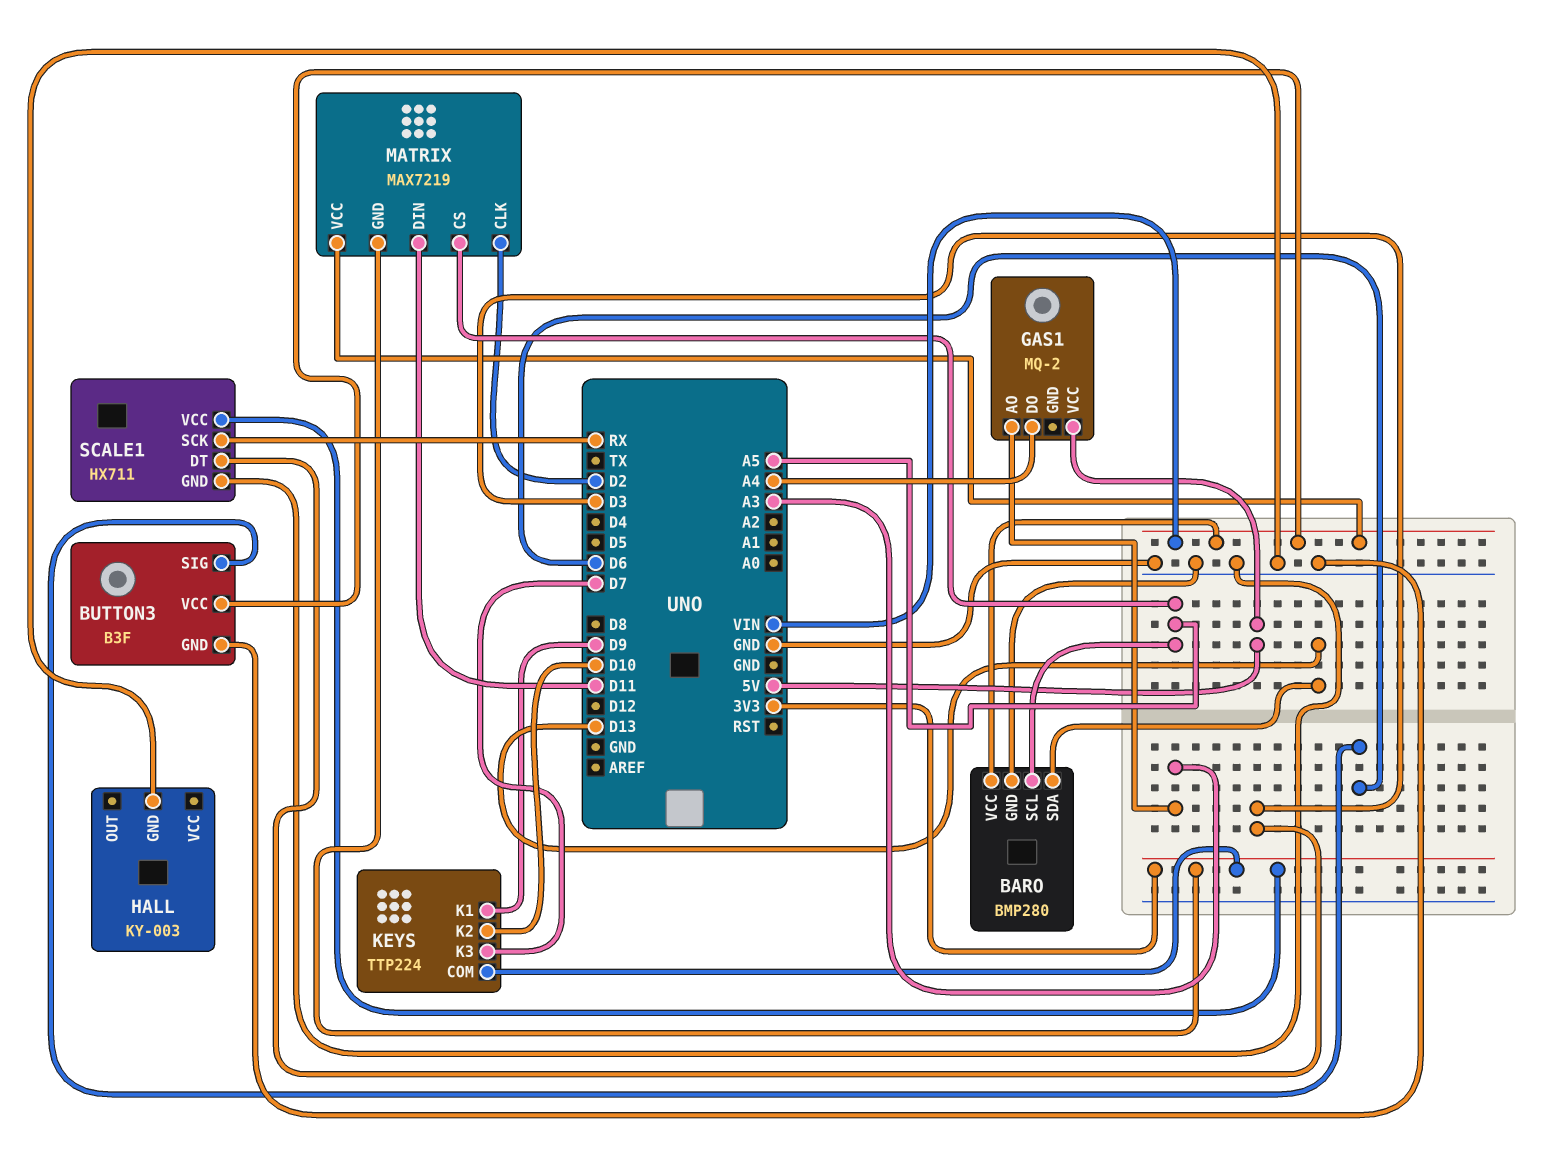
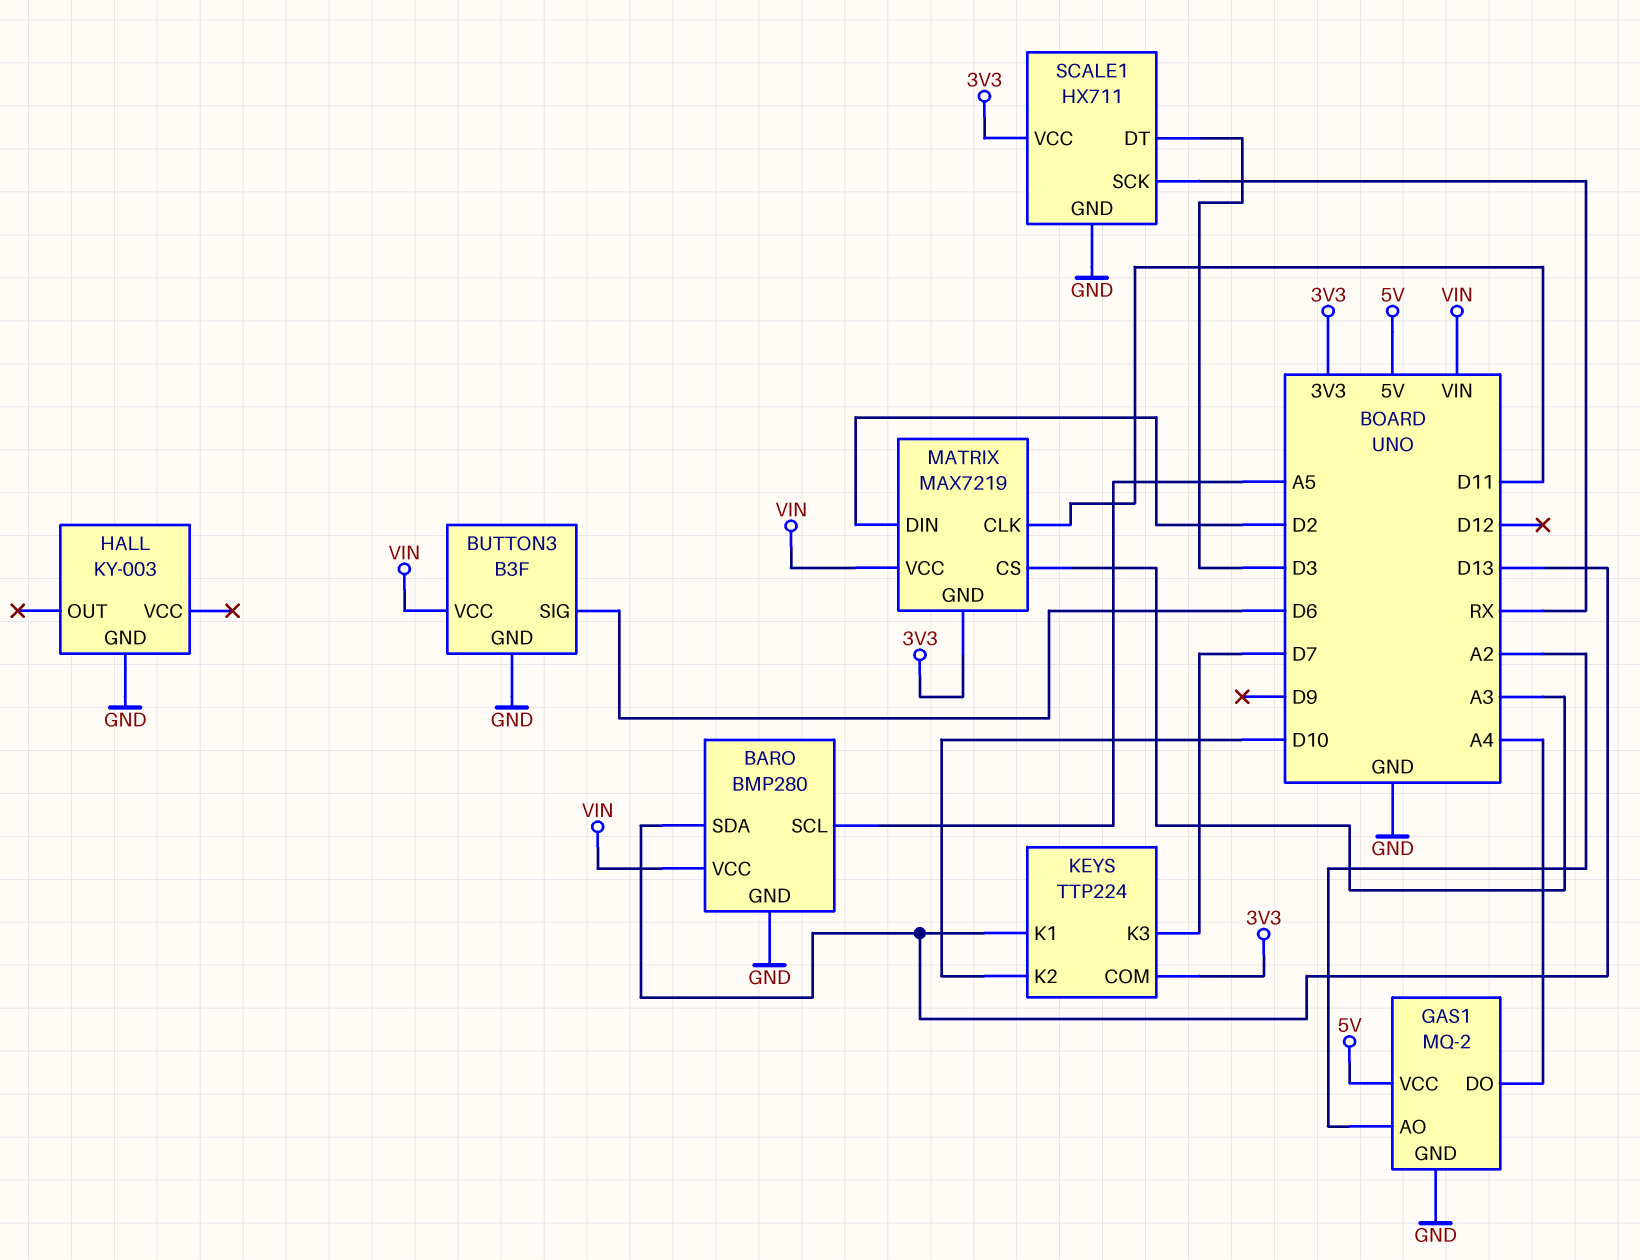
GAS1 pin AO: A3 -> A2
GAS1 pin GND: none -> GND
KEYS pin K1: D9 -> D13
MATRIX pin CLK: D2 -> D11
MATRIX pin CS: A5 -> A3
MATRIX pin DIN: D11 -> D2

